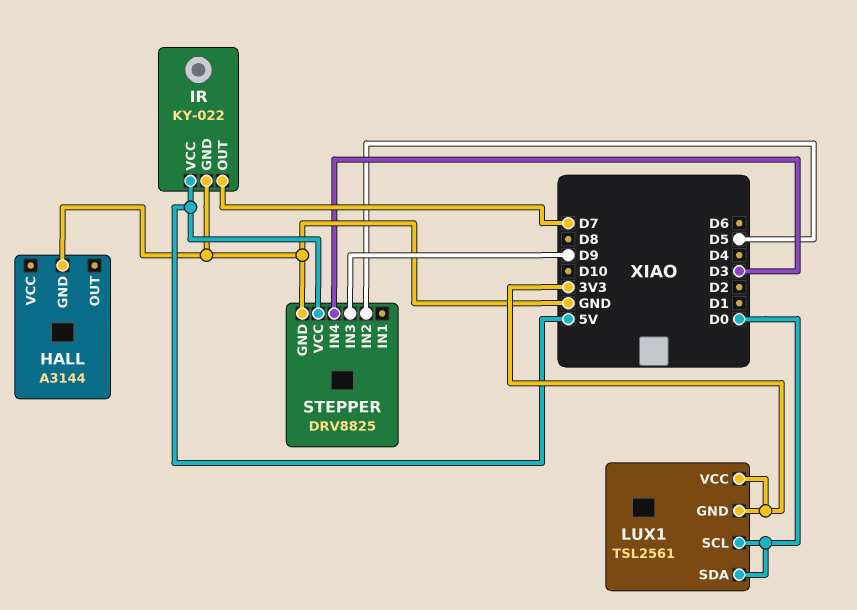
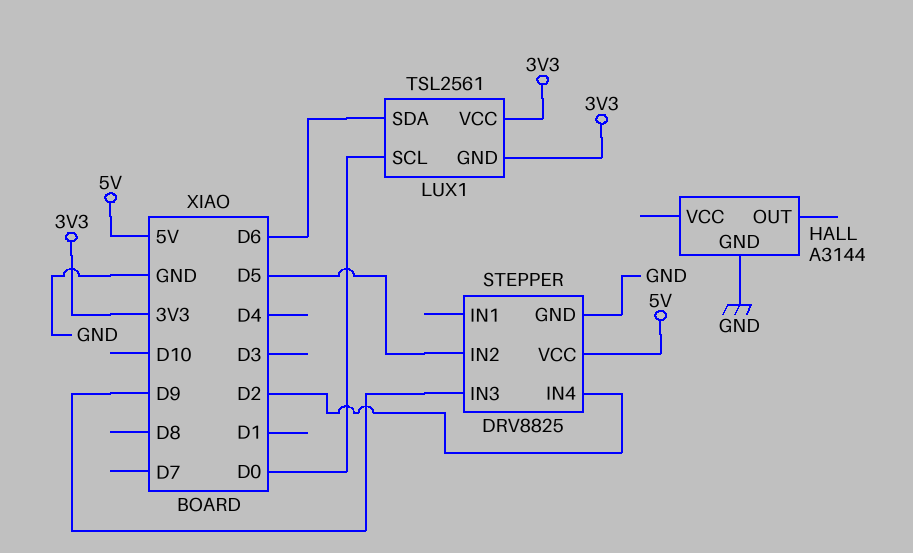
IR: KY-022 -> none
IR pin GND: GND -> none
IR pin OUT: D7 -> none
IR pin VCC: 5V -> none
LUX1 pin SDA: D0 -> D6
STEPPER pin IN4: D3 -> D2

